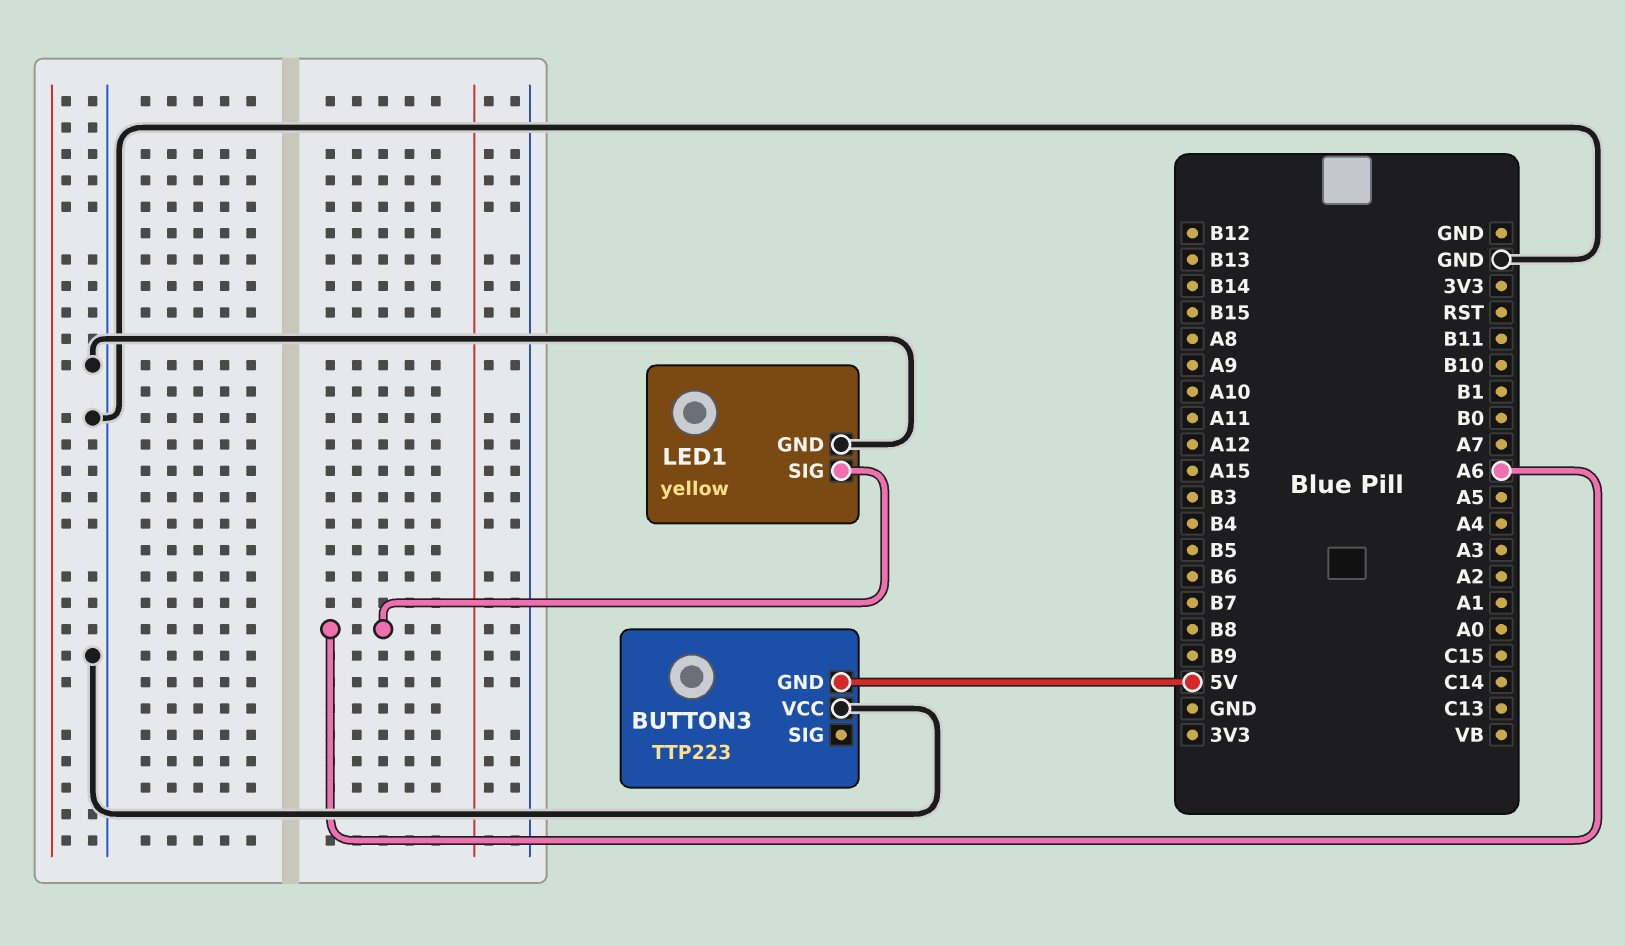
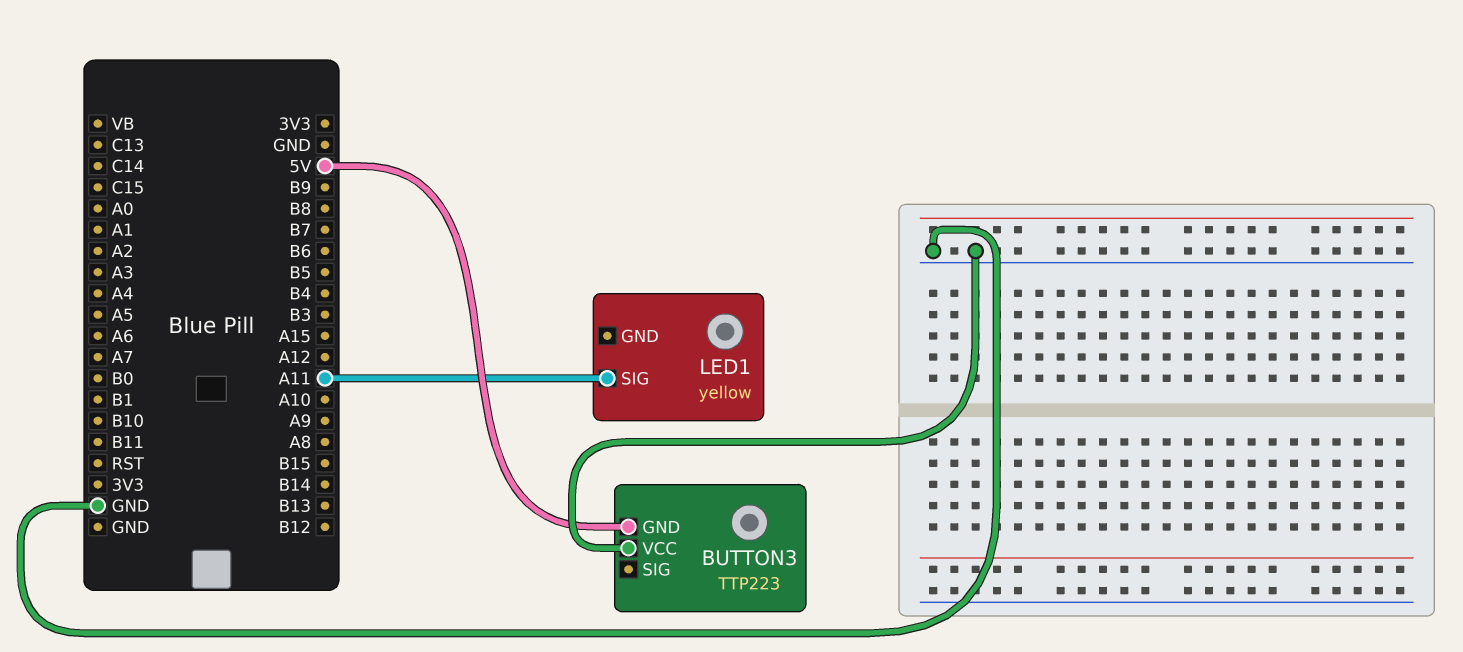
LED1 pin GND: GND -> none
LED1 pin SIG: A6 -> A11

